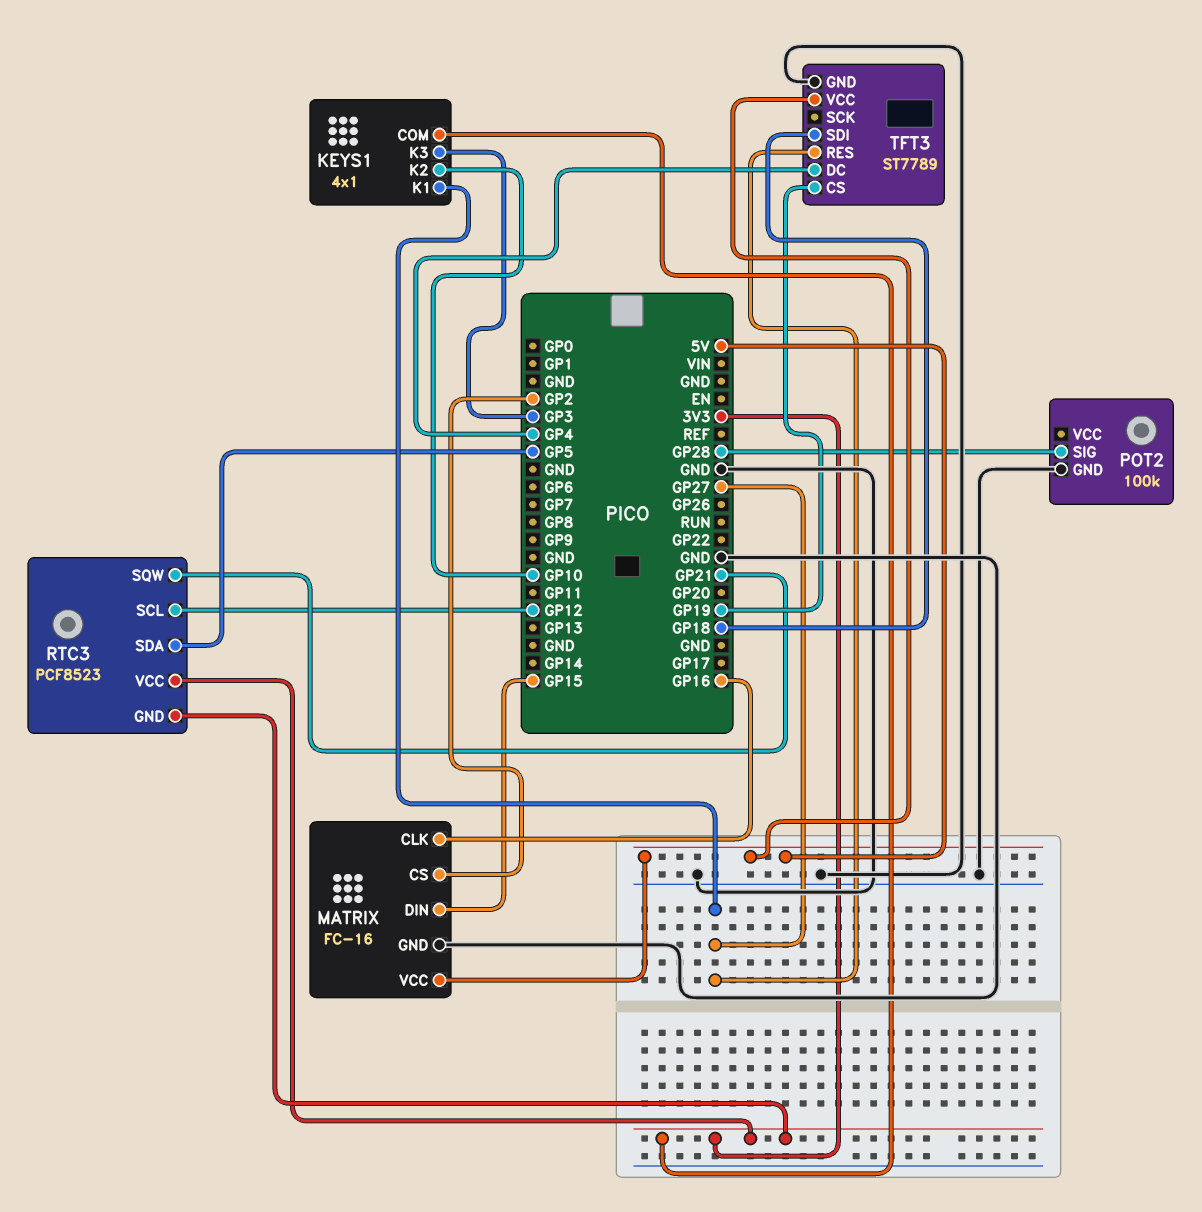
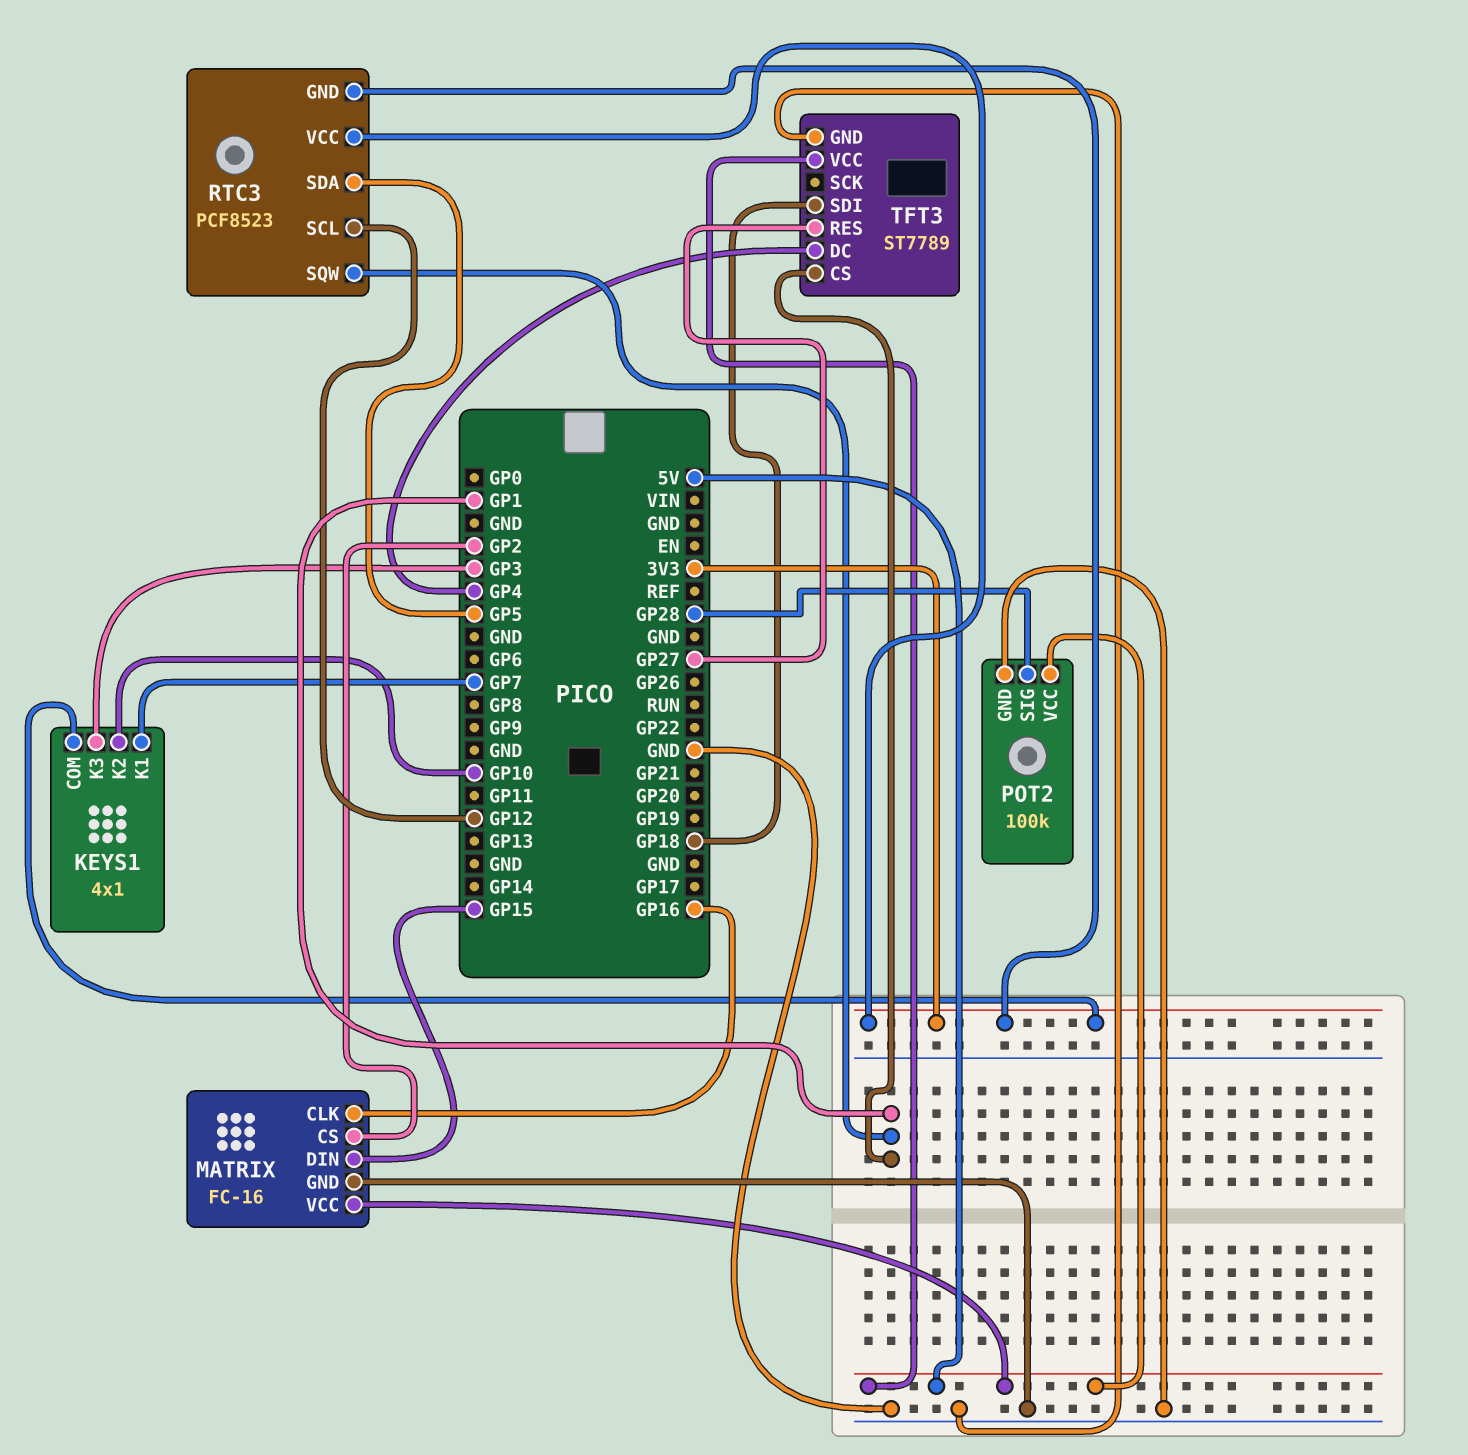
KEYS1 pin K1: GP27 -> GP7
POT2 pin VCC: none -> 5V
RTC3 pin SQW: GP21 -> GP1
TFT3 pin CS: GP19 -> GP1

